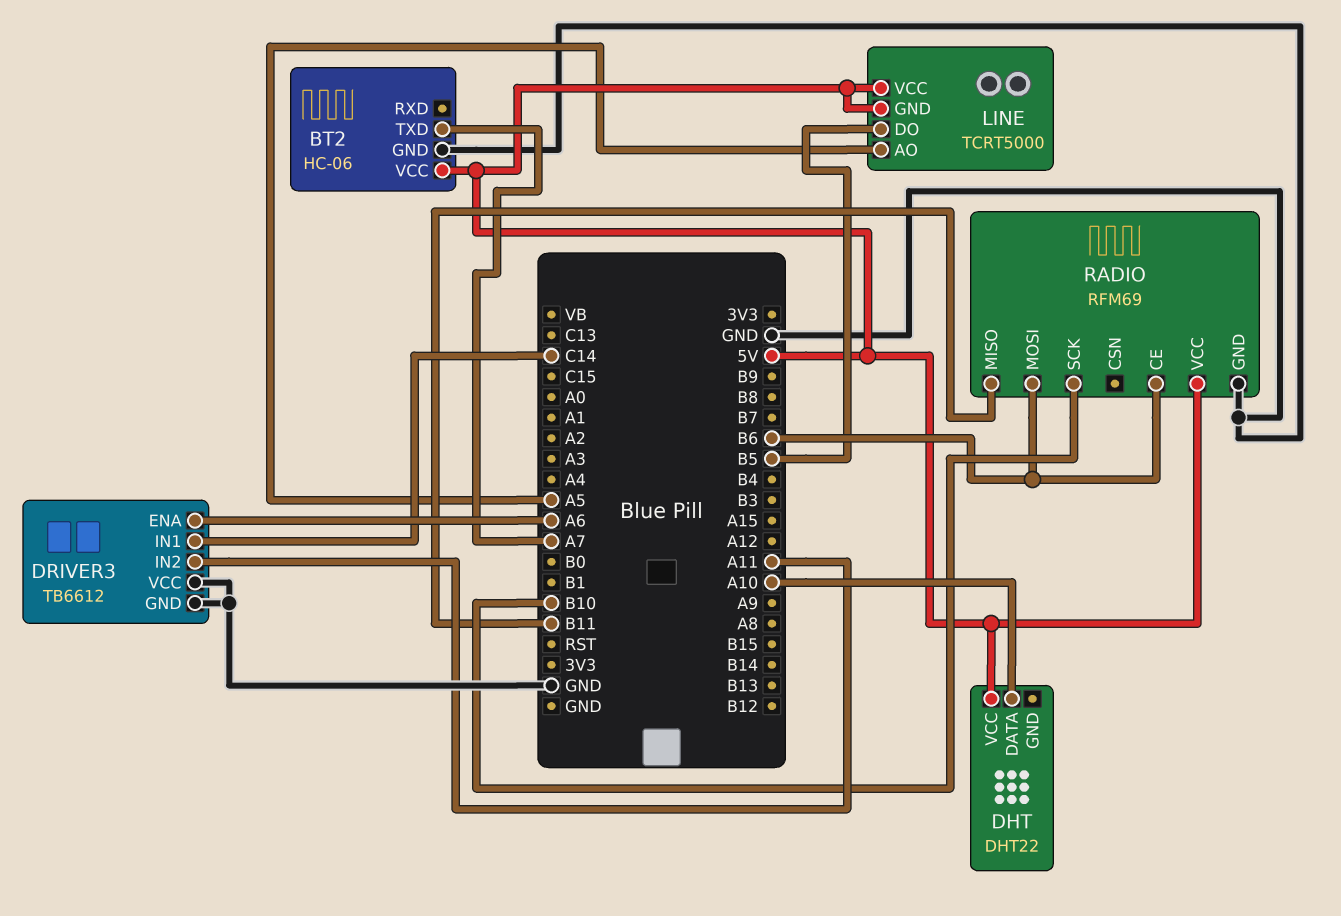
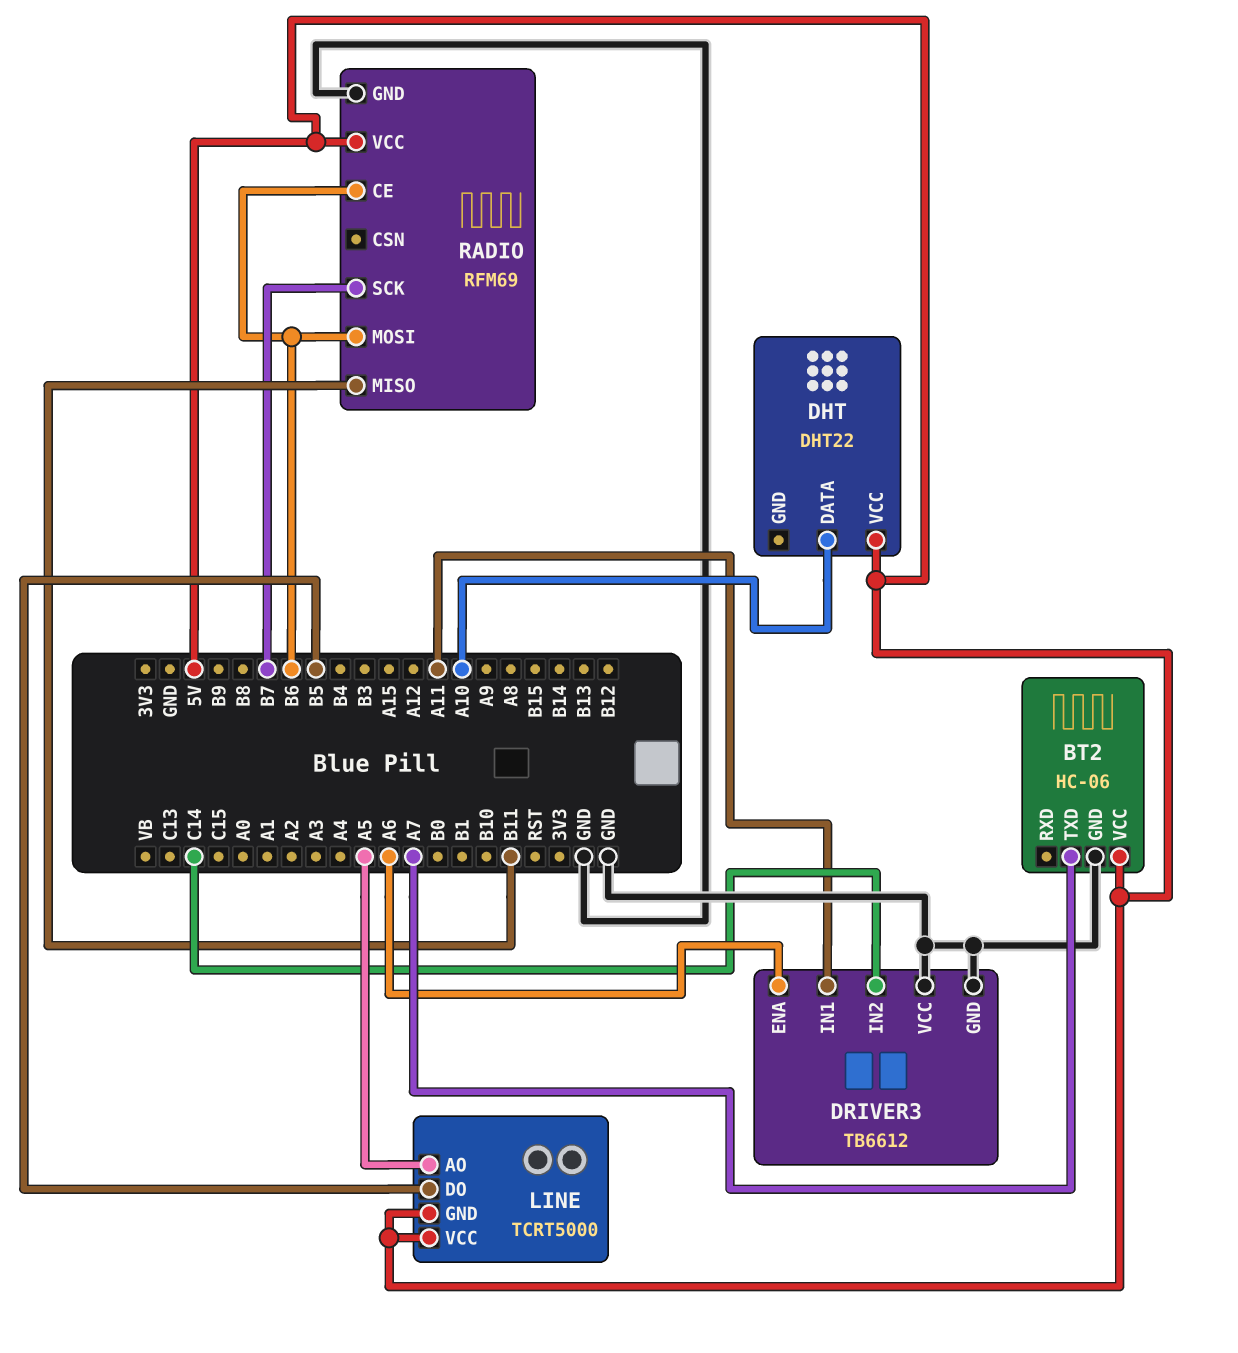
DRIVER3 pin IN1: C14 -> A11
DRIVER3 pin IN2: A11 -> C14
RADIO pin SCK: B10 -> B7

